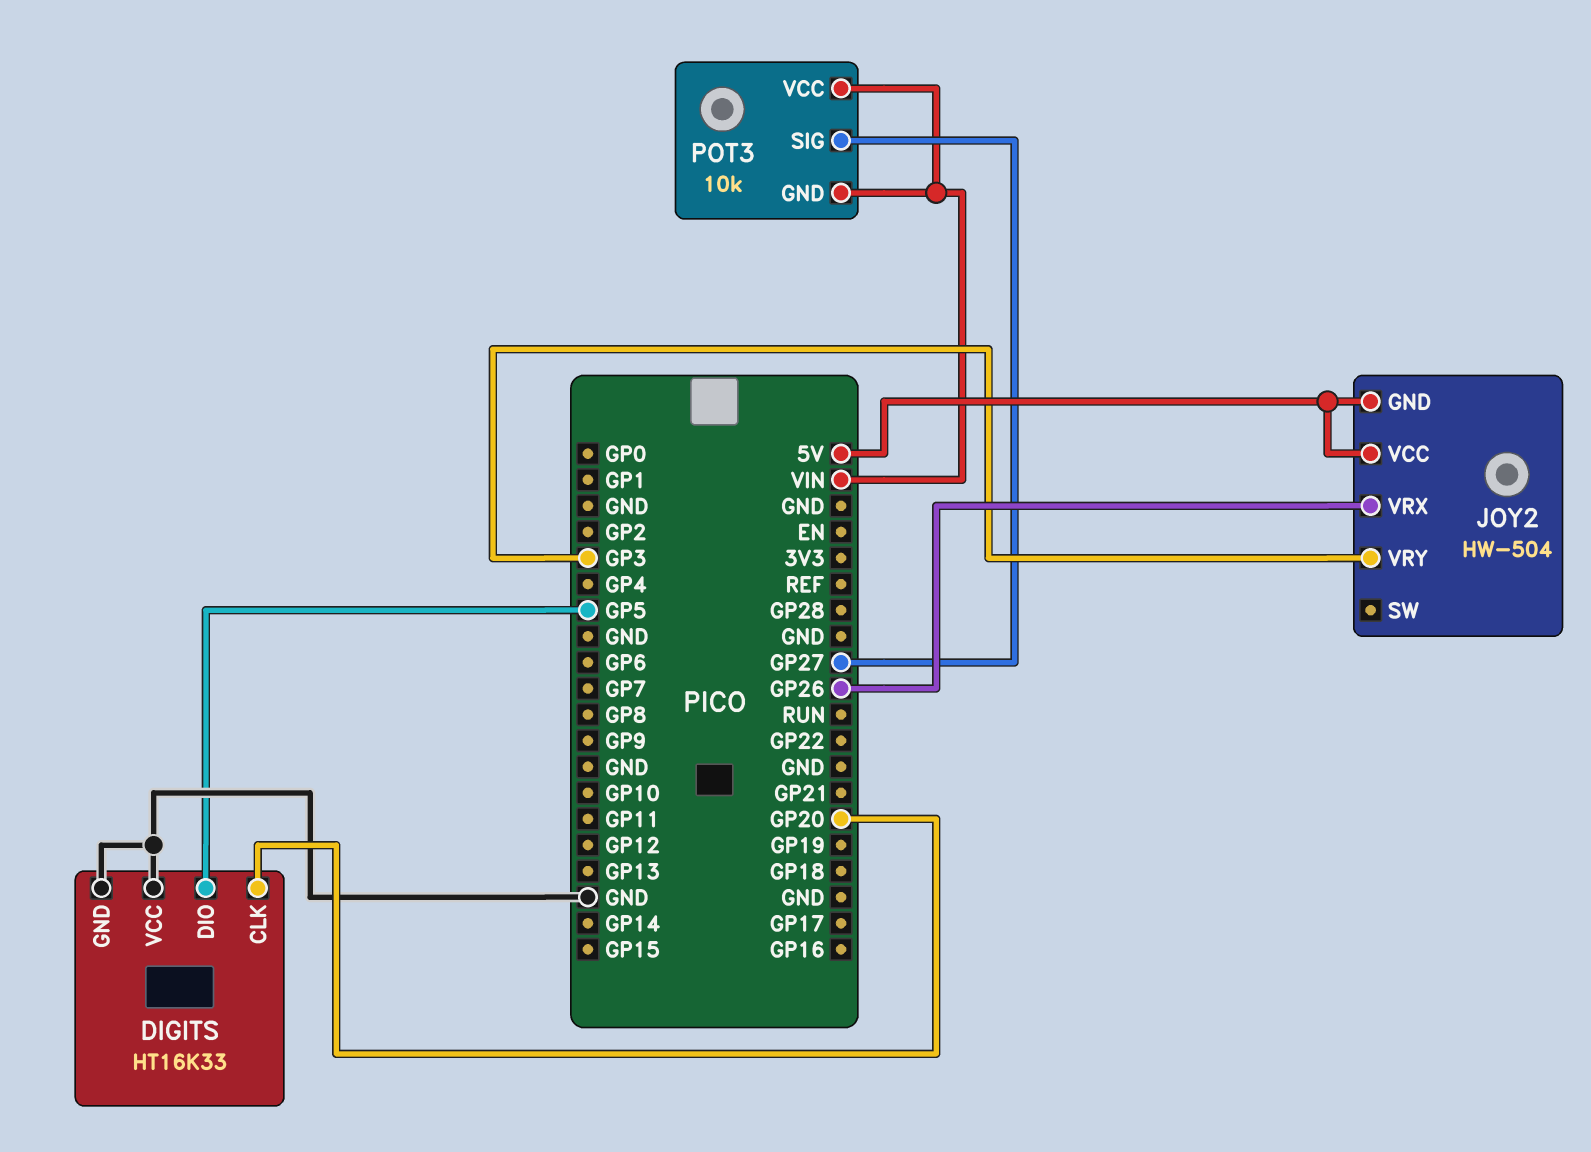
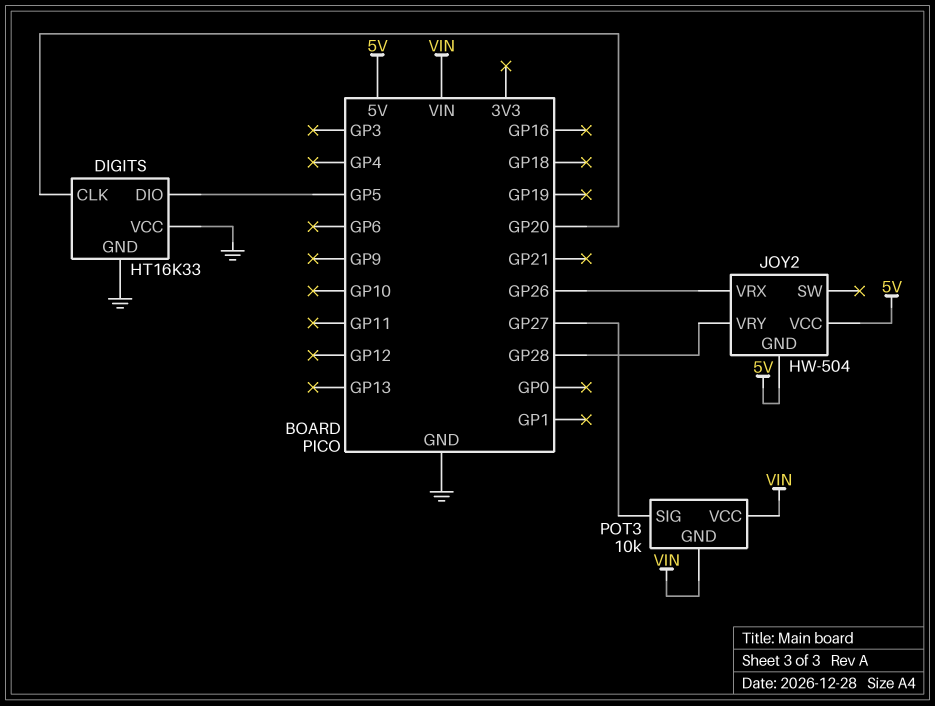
JOY2 pin VRY: GP3 -> GP28

